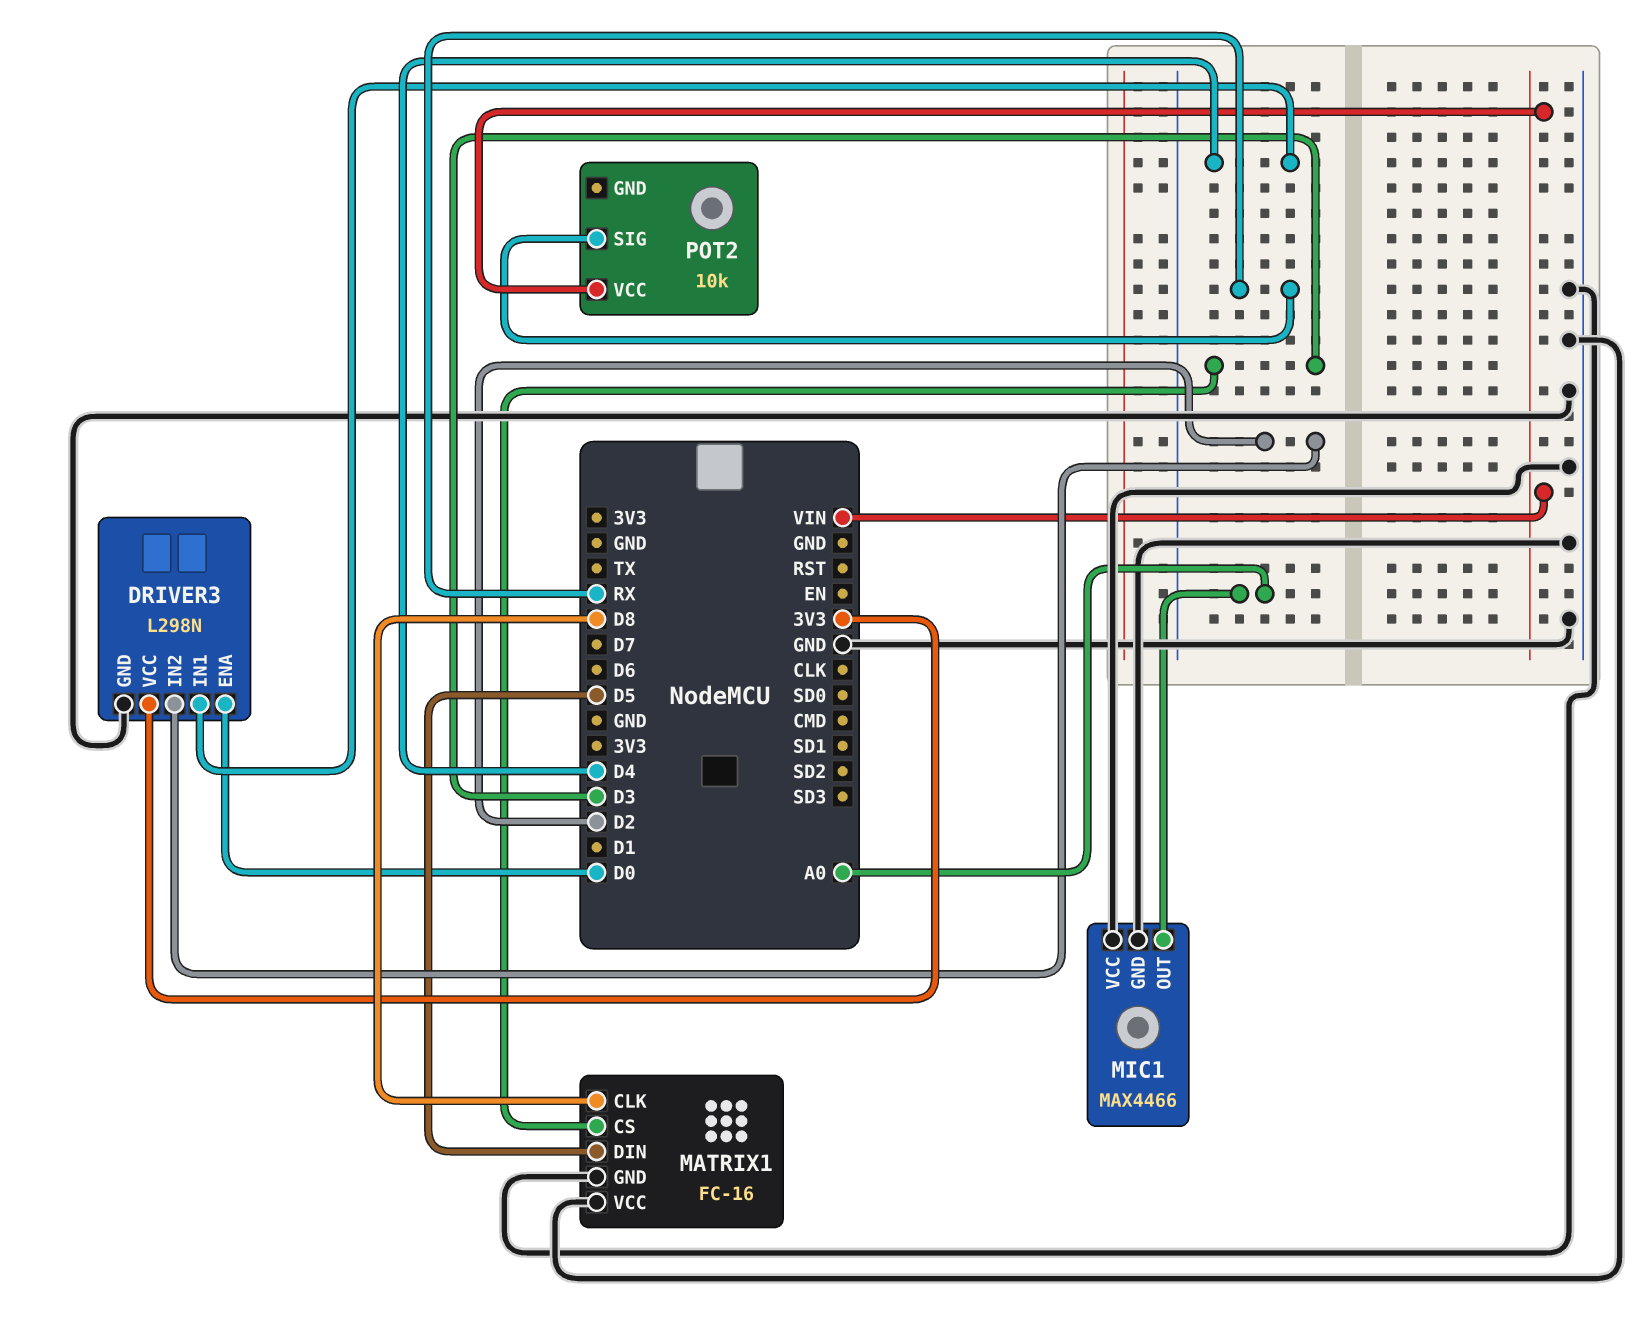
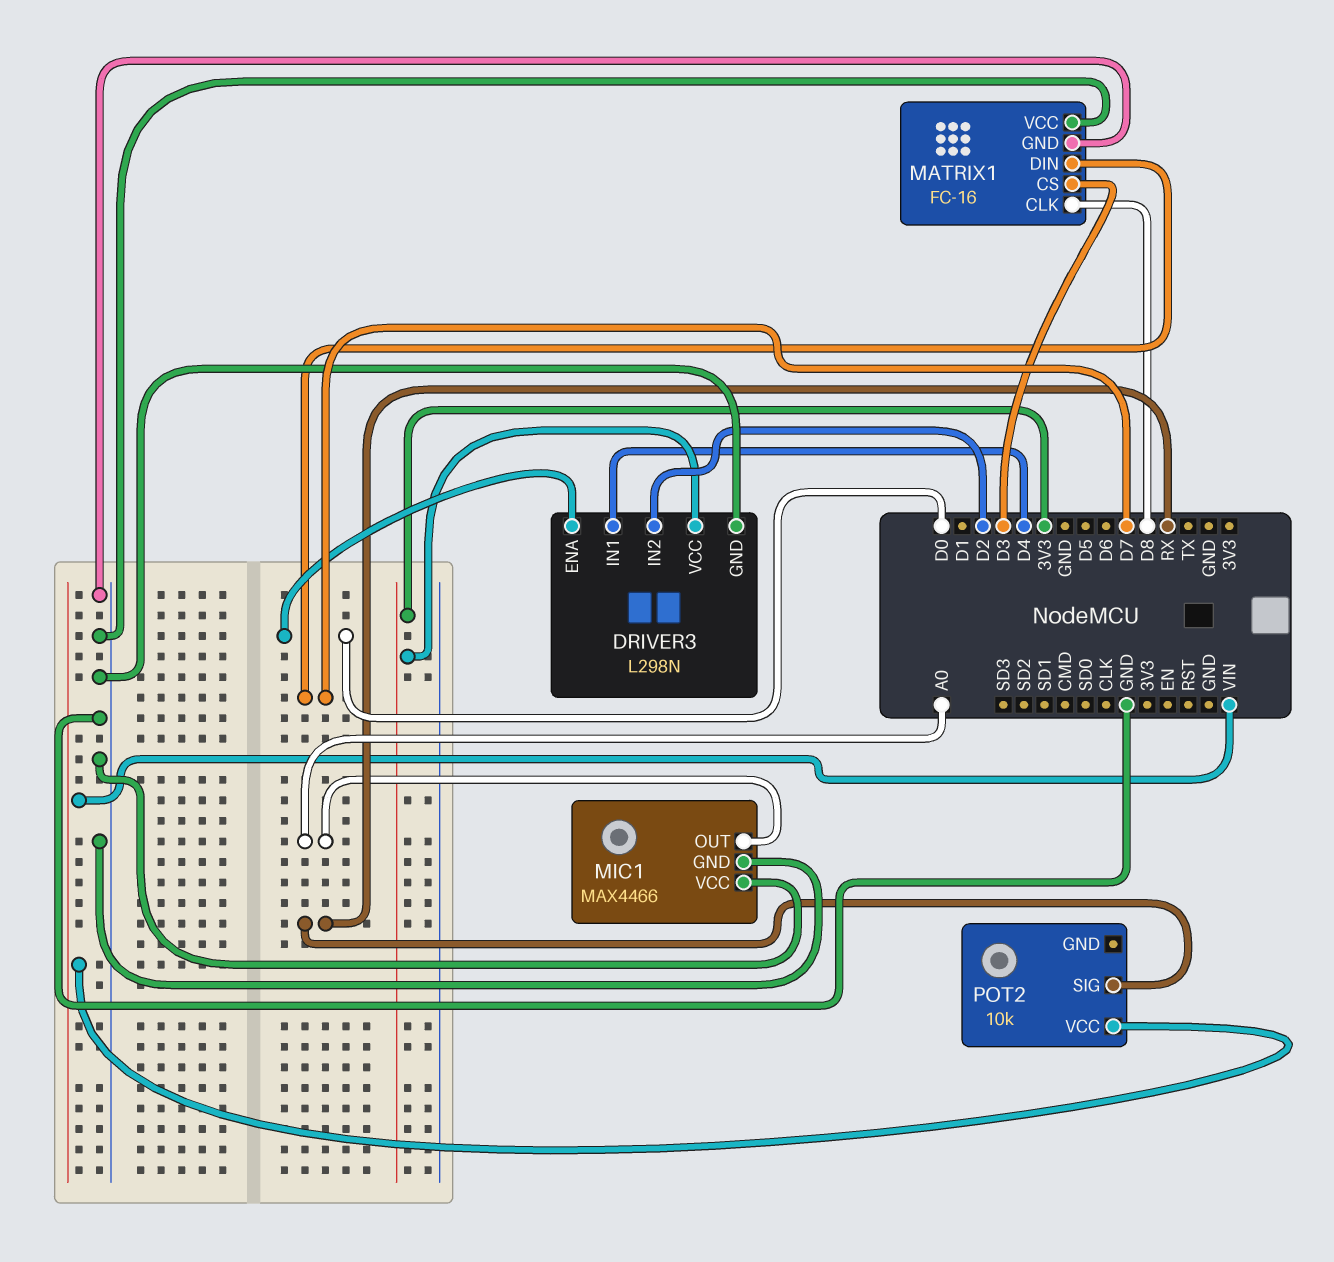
MATRIX1 pin DIN: D5 -> D7

